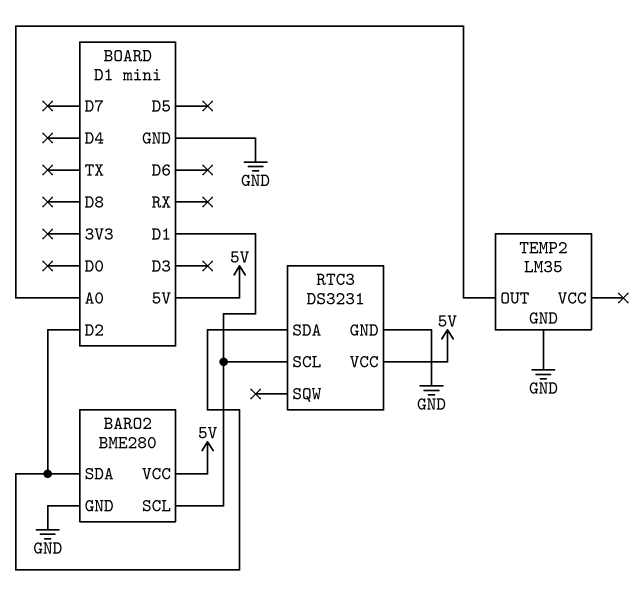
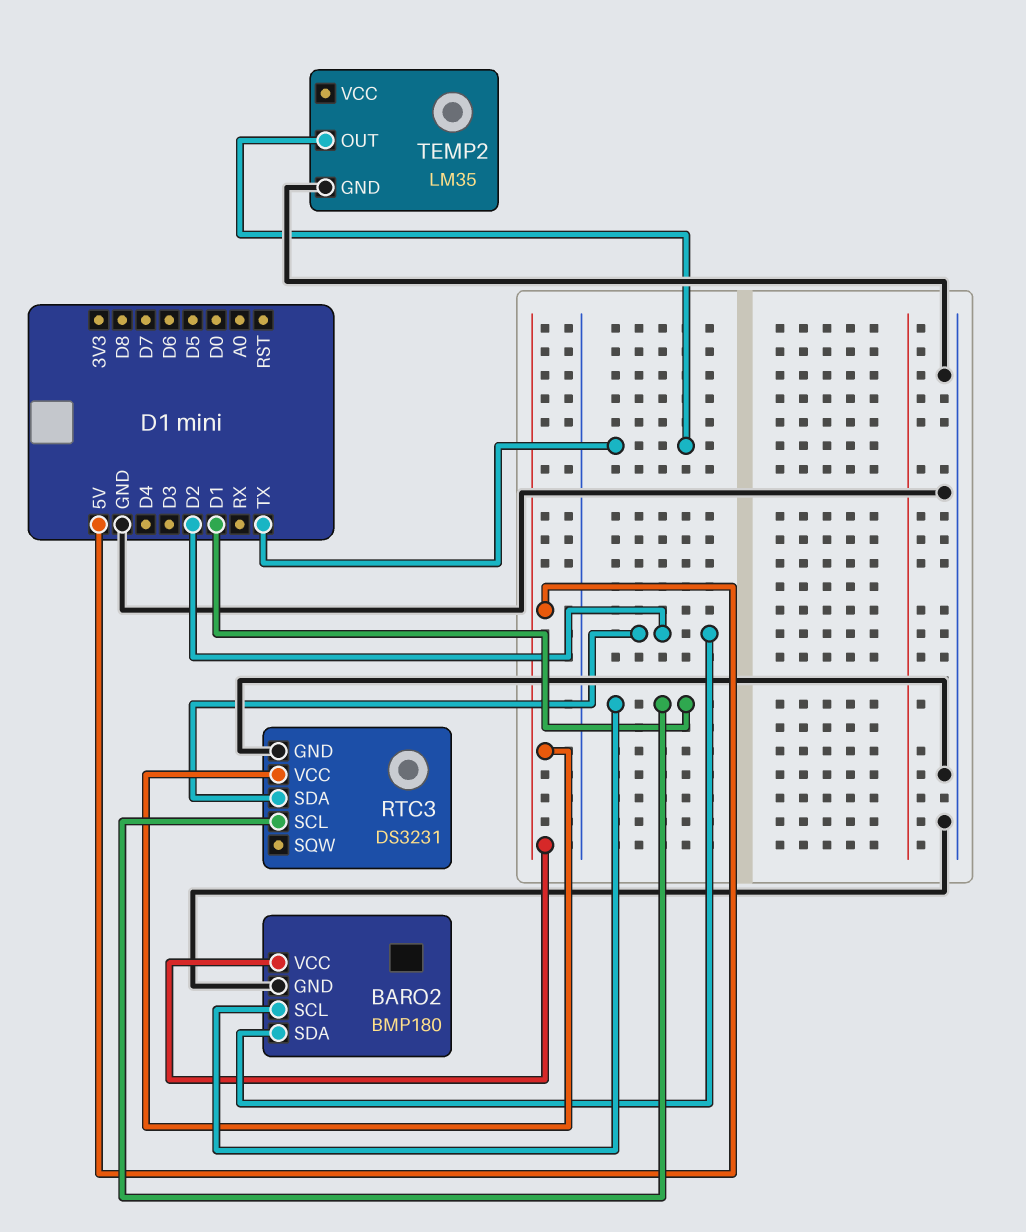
BARO2: BME280 -> BMP180
TEMP2 pin OUT: A0 -> TX

